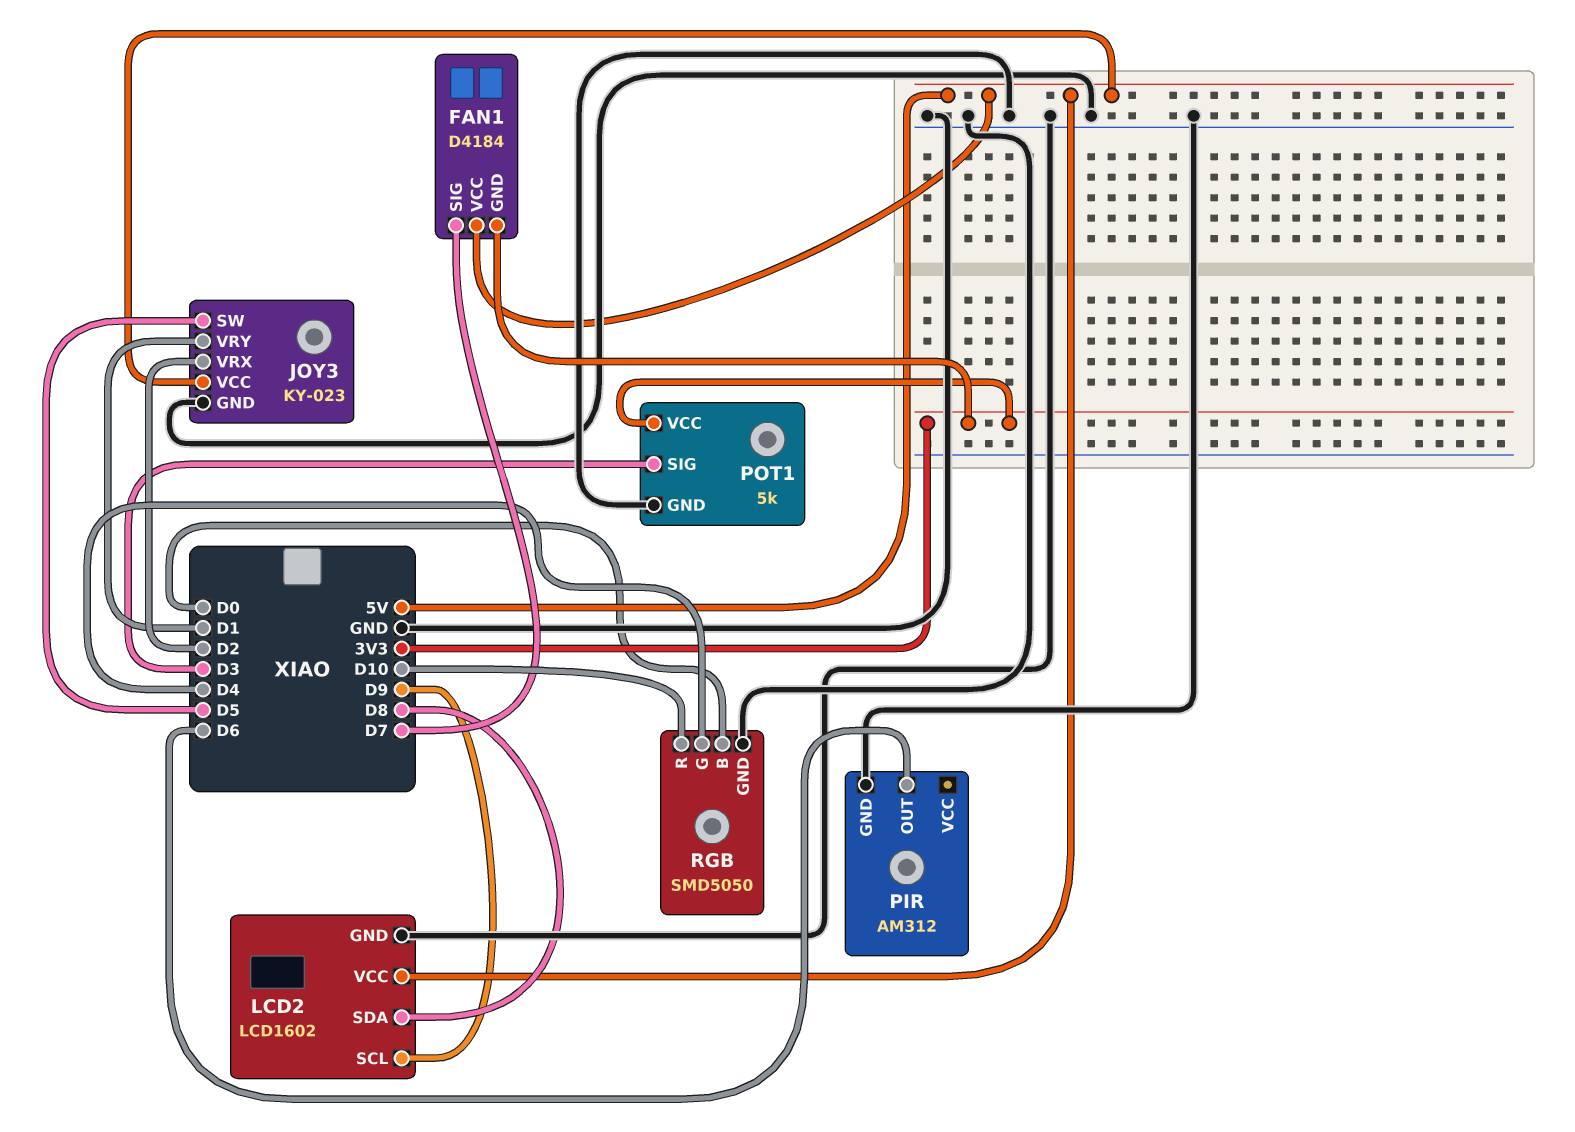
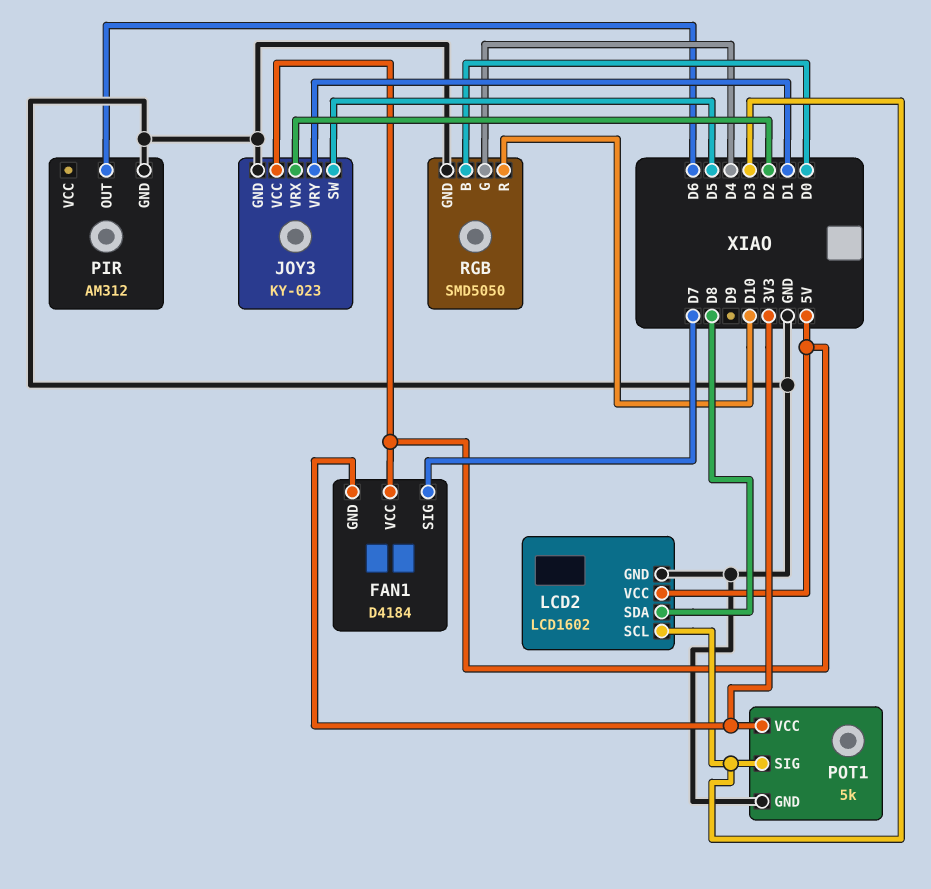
LCD2 pin SCL: D9 -> D3

